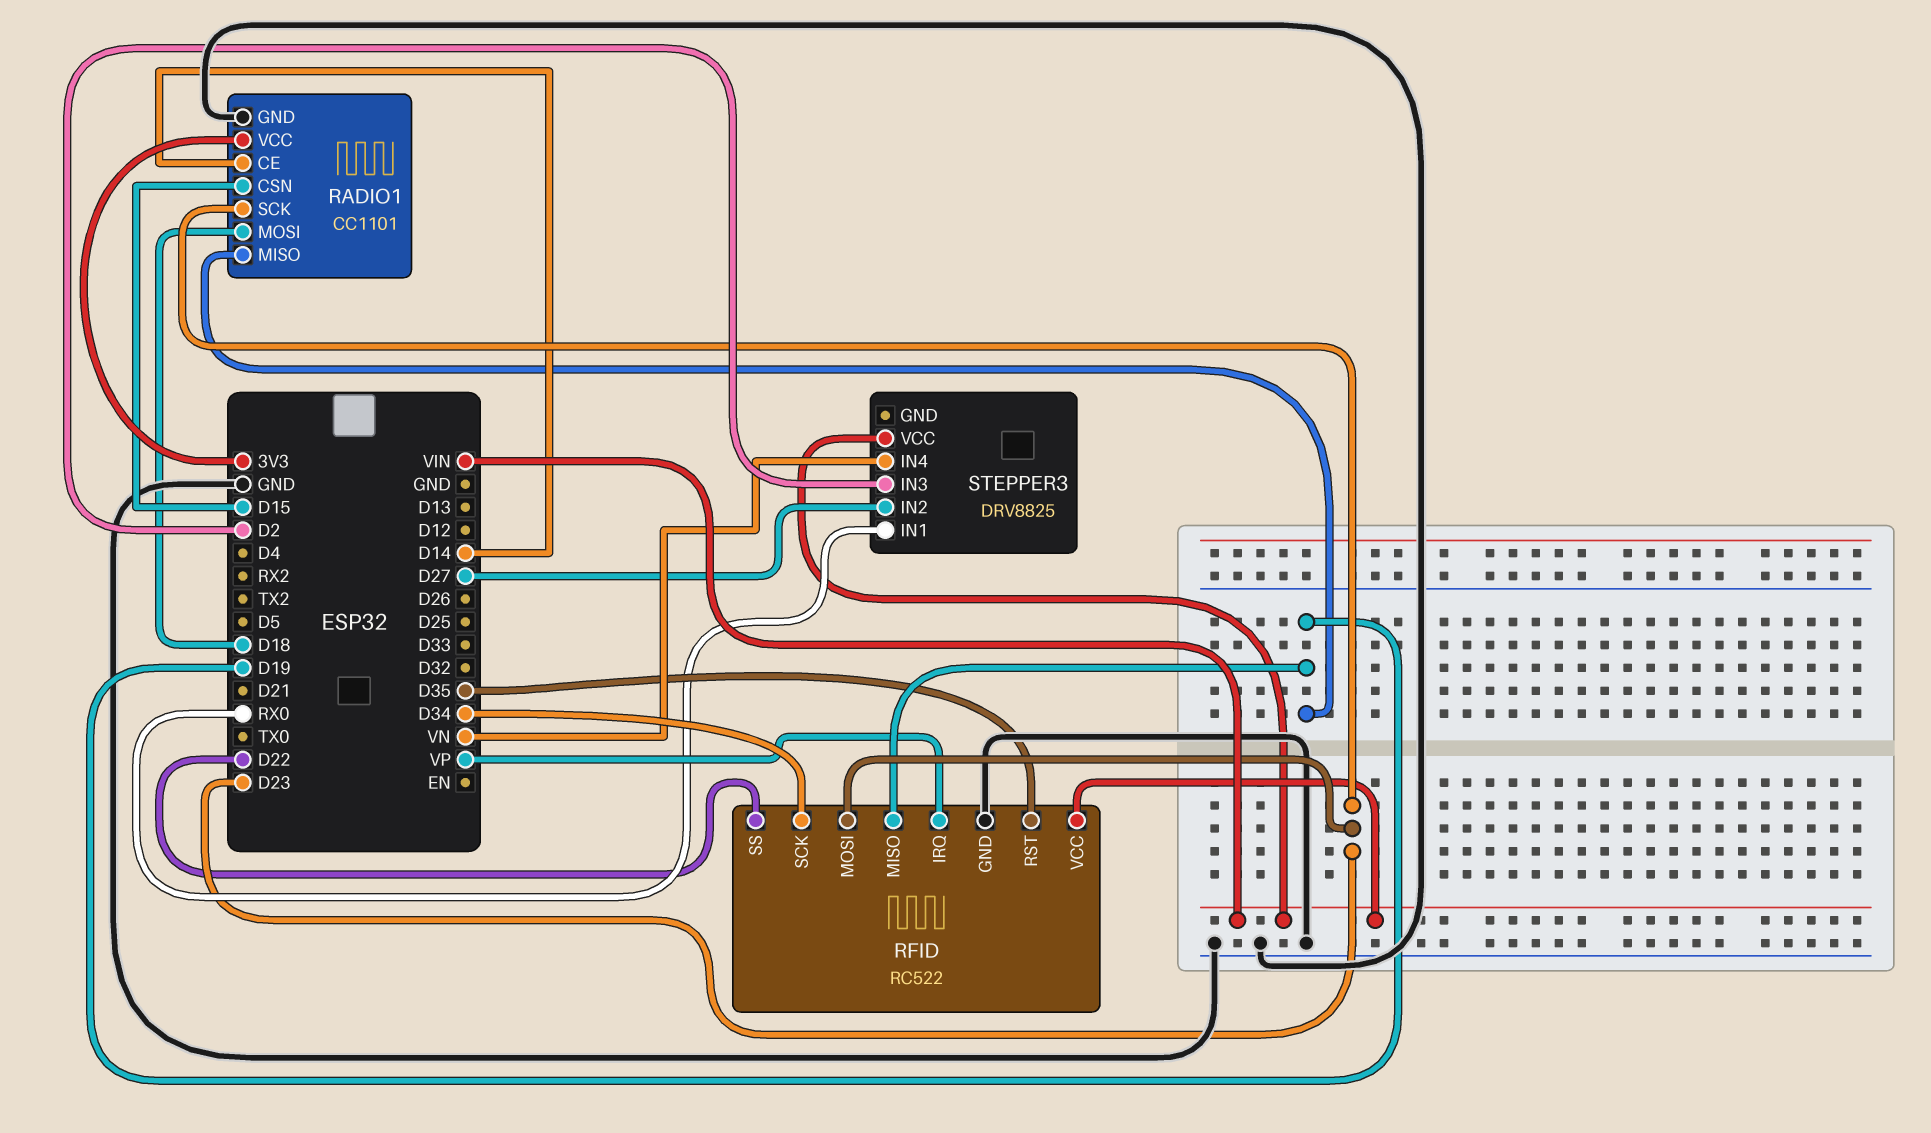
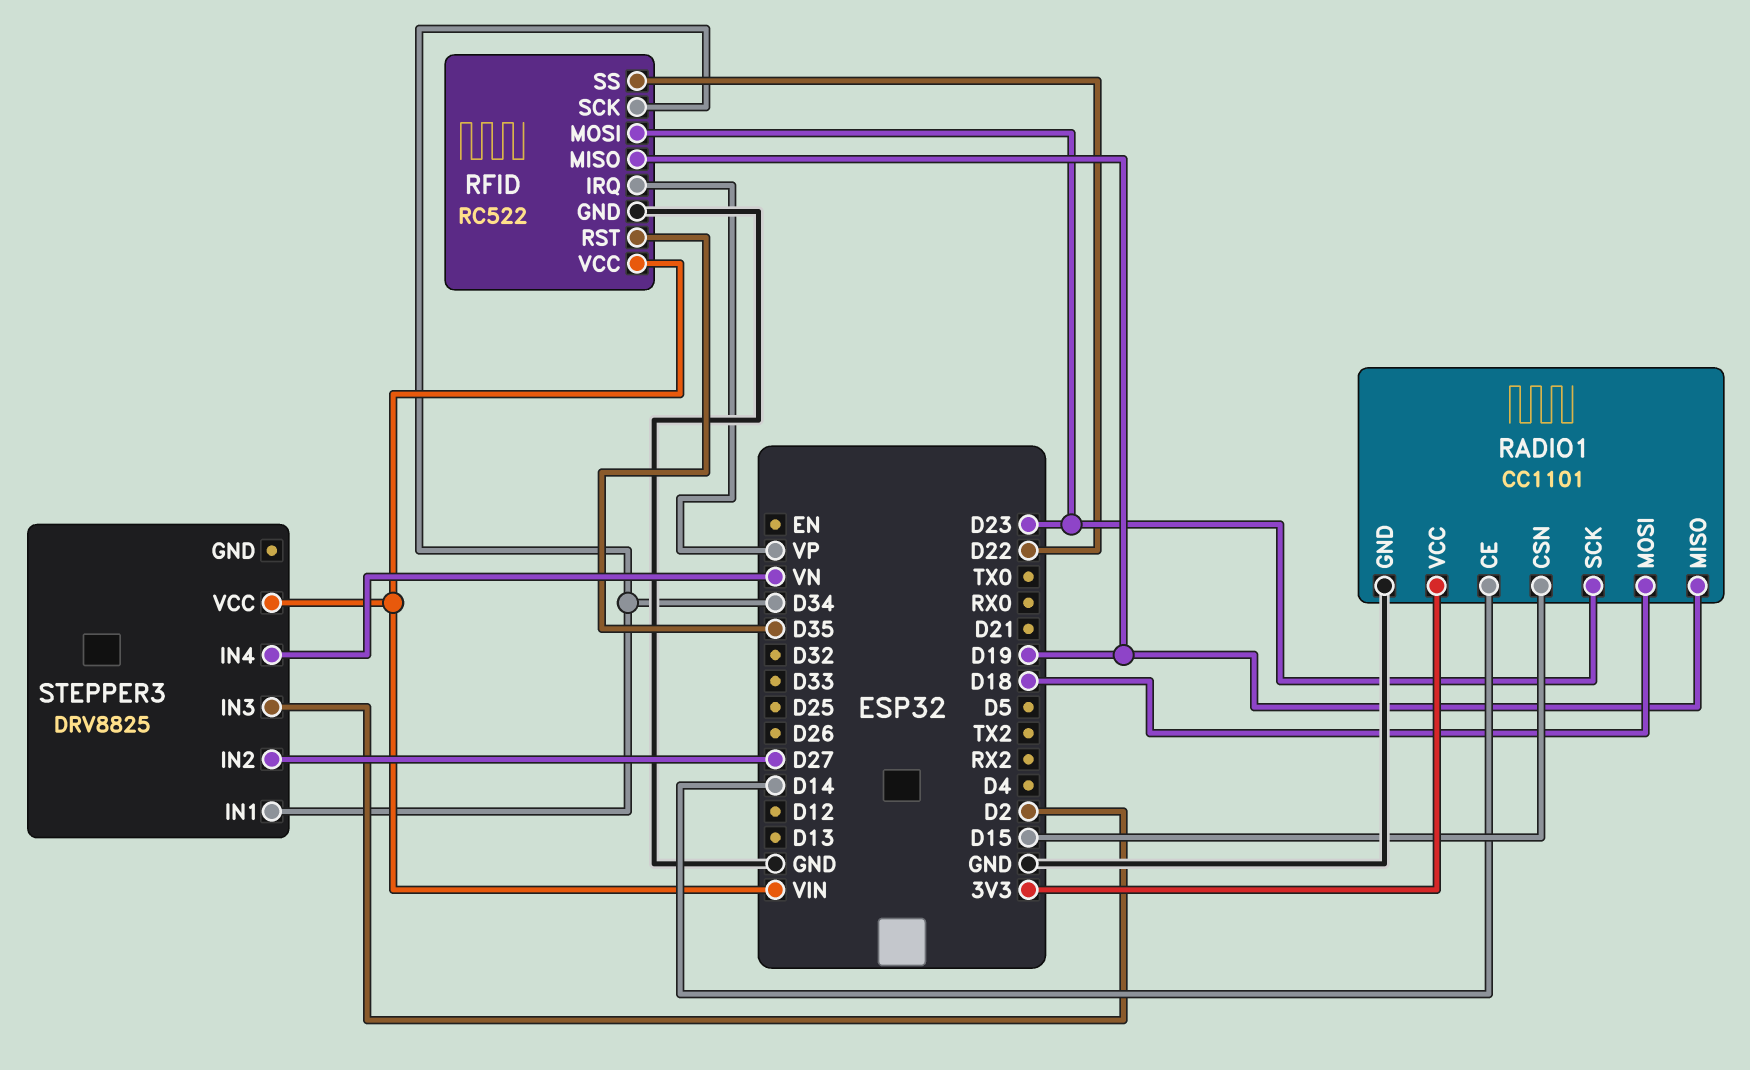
STEPPER3 pin IN1: RX0 -> D34

